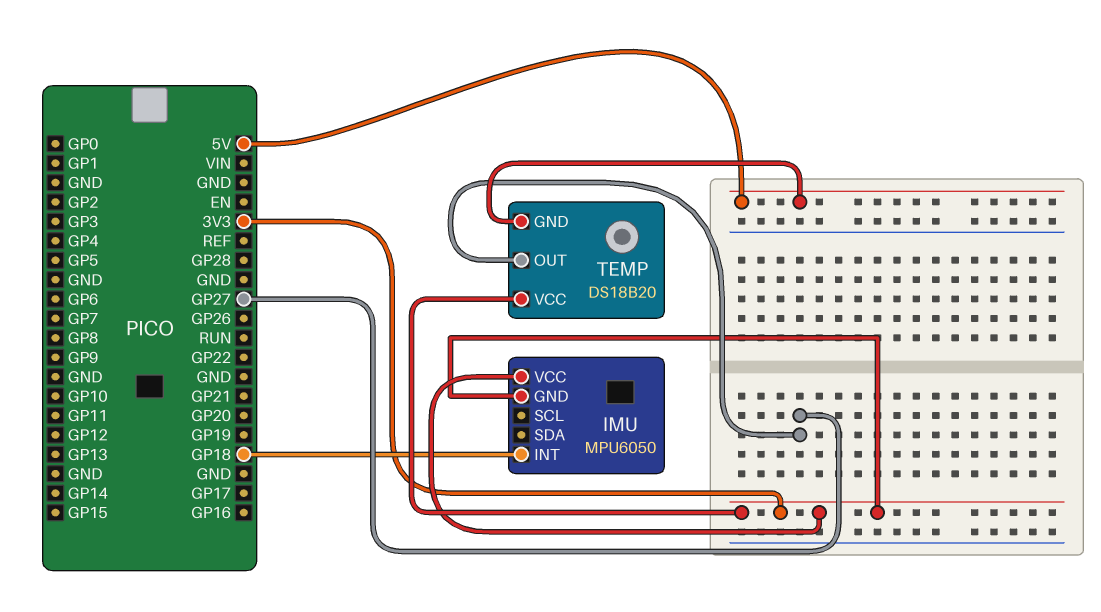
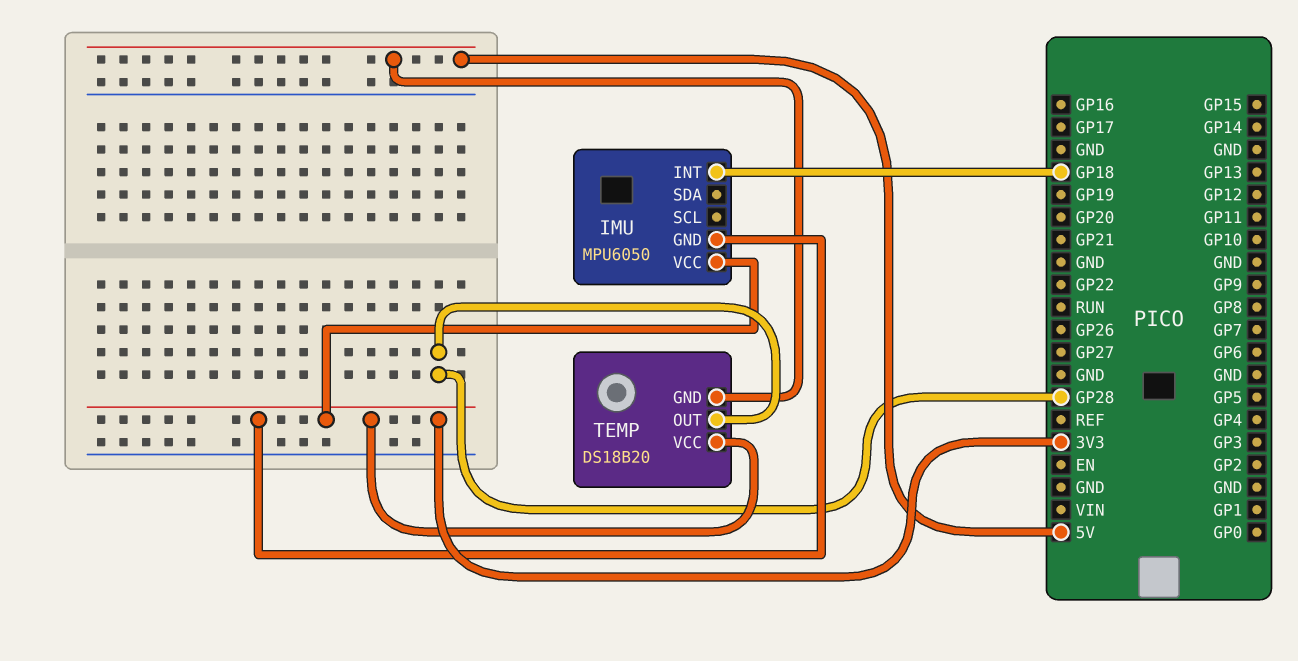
TEMP pin OUT: GP27 -> GP28

